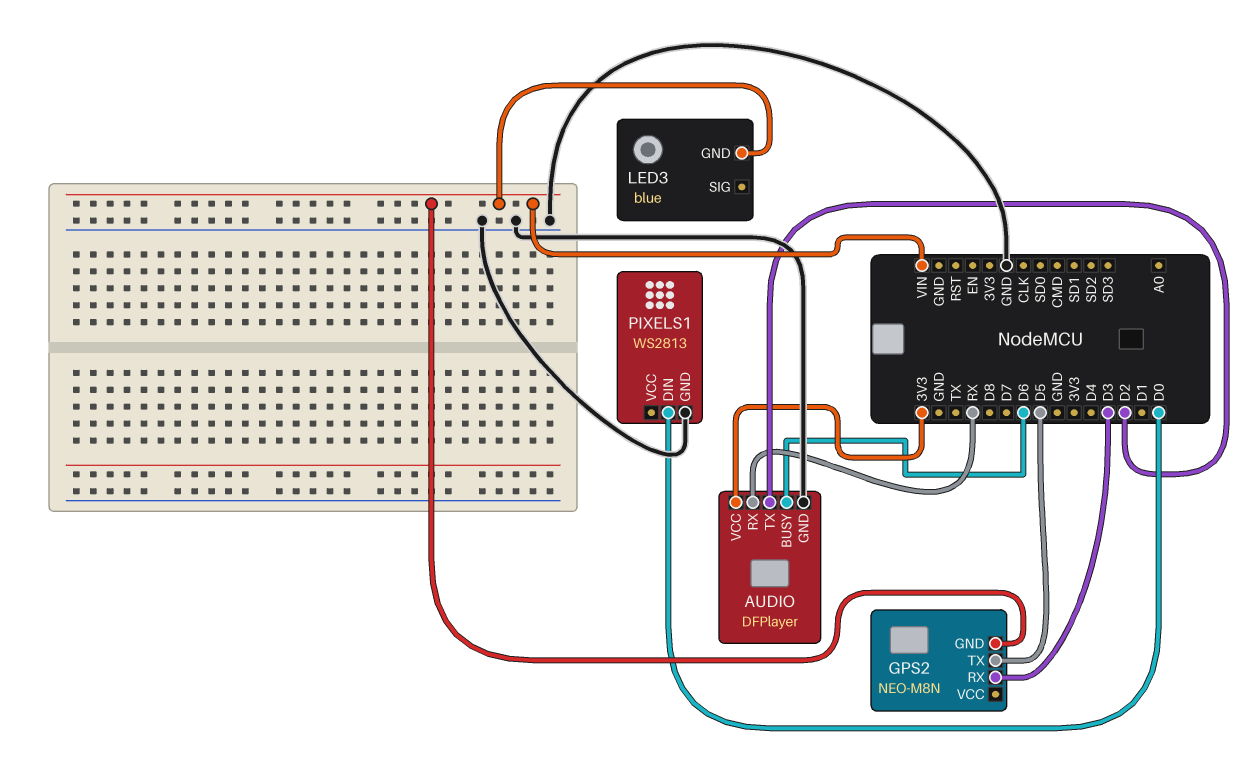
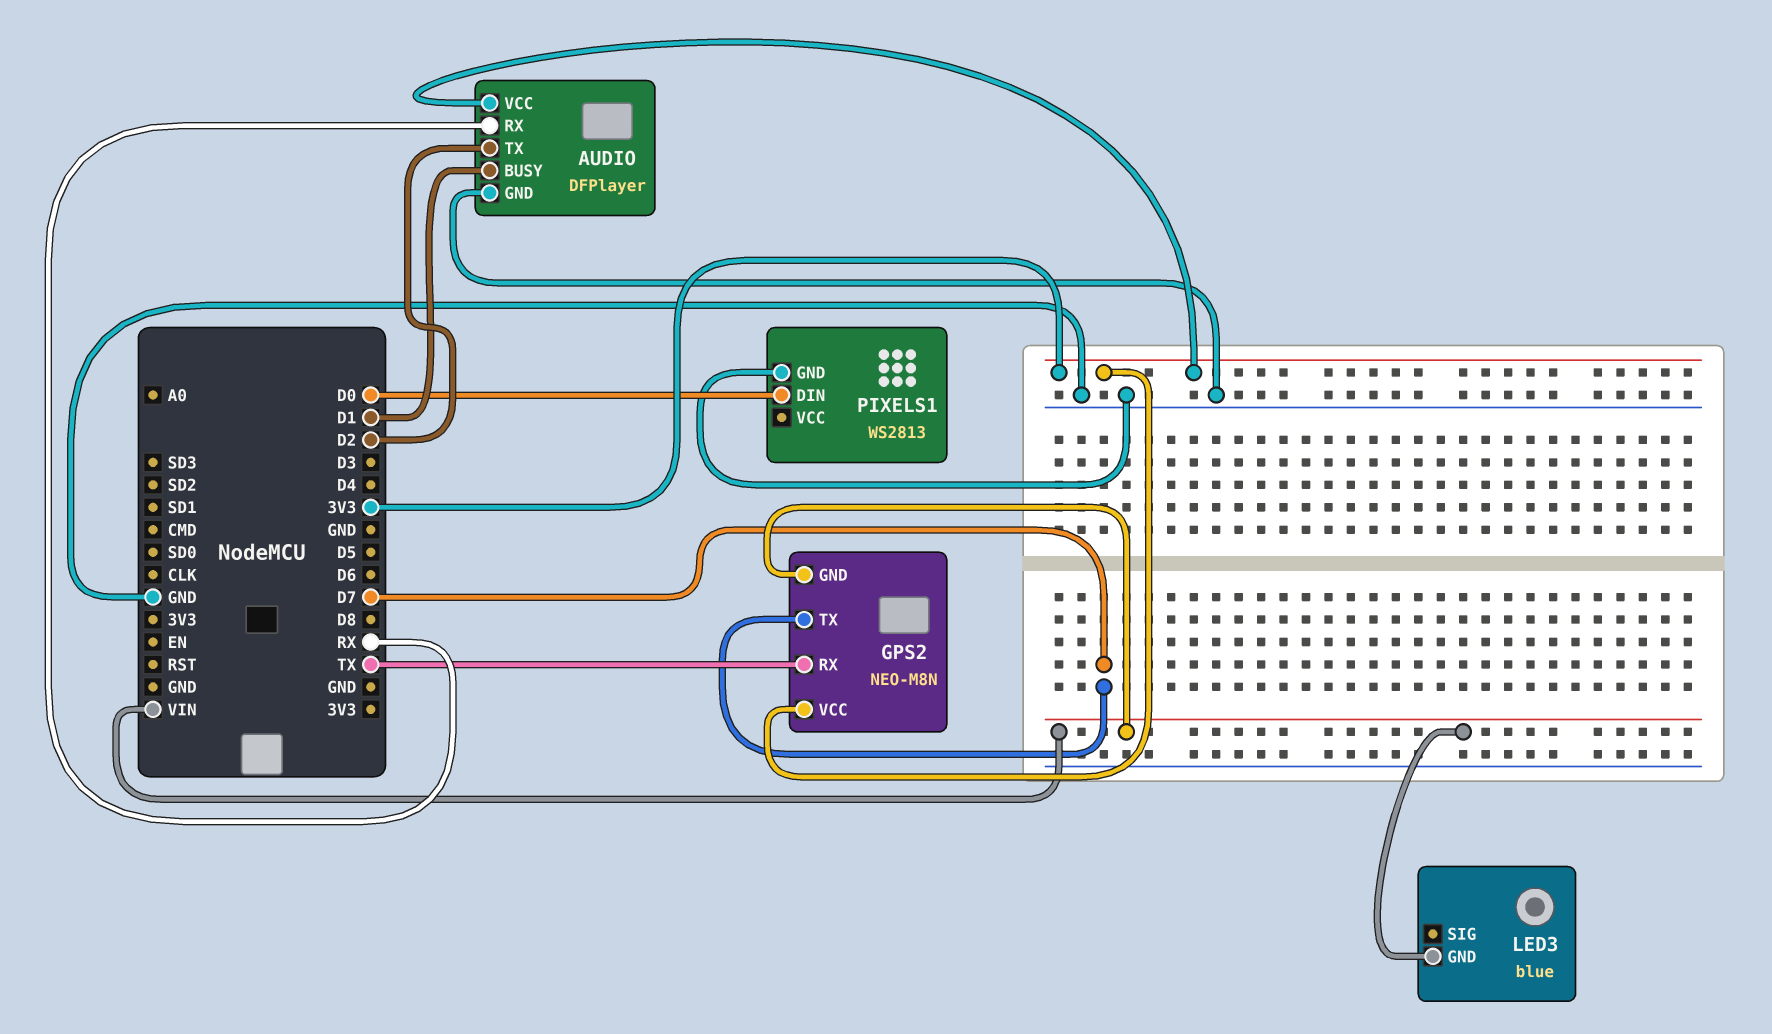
AUDIO pin BUSY: D6 -> D1
GPS2 pin RX: D3 -> TX
GPS2 pin TX: D5 -> D7
GPS2 pin VCC: none -> 3V3

